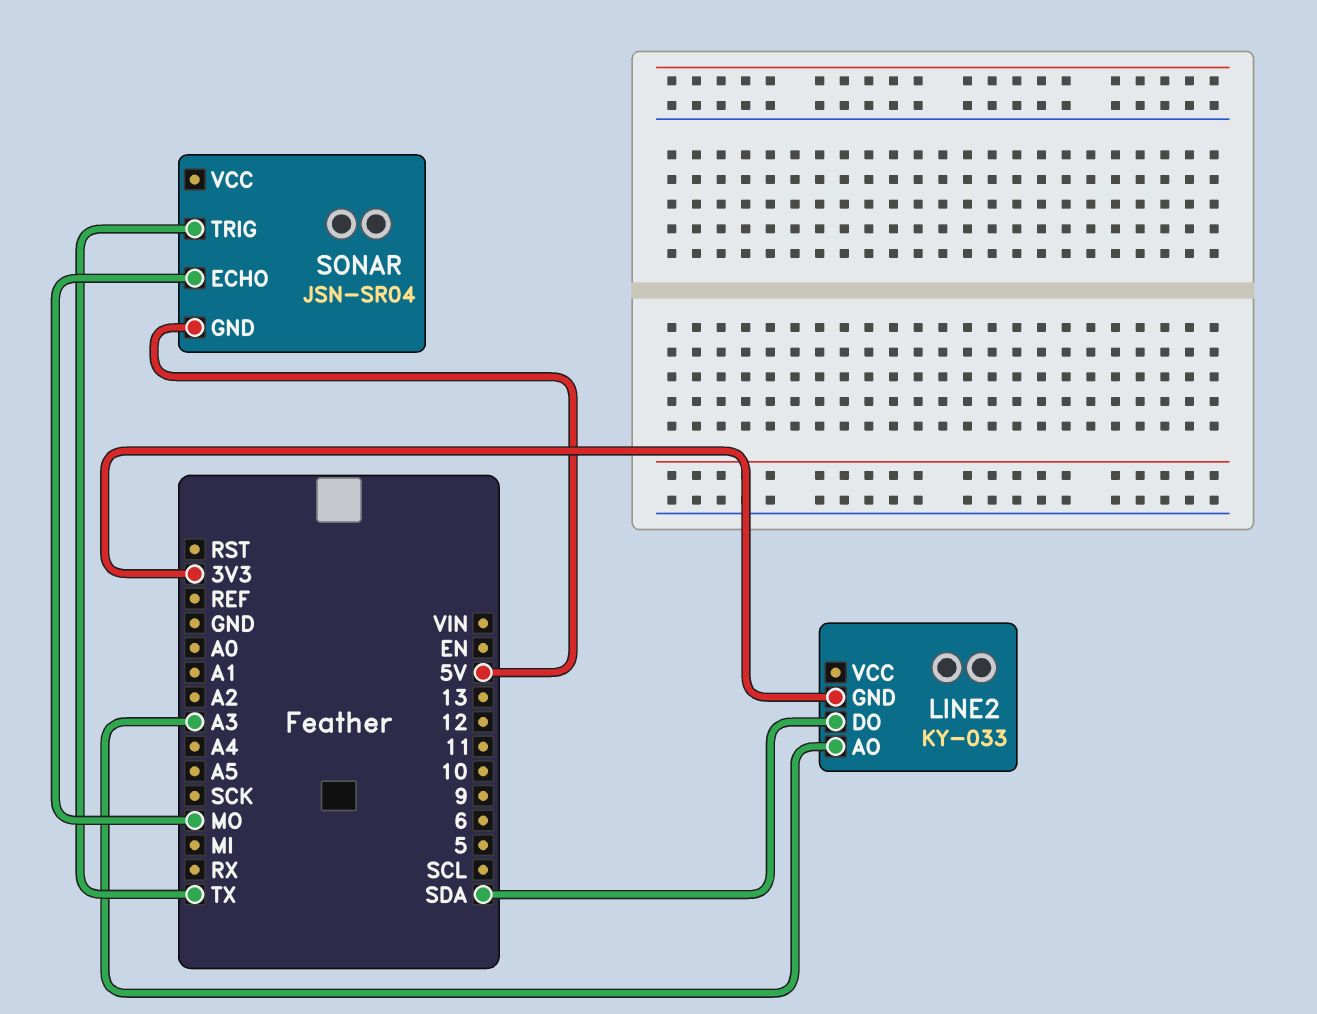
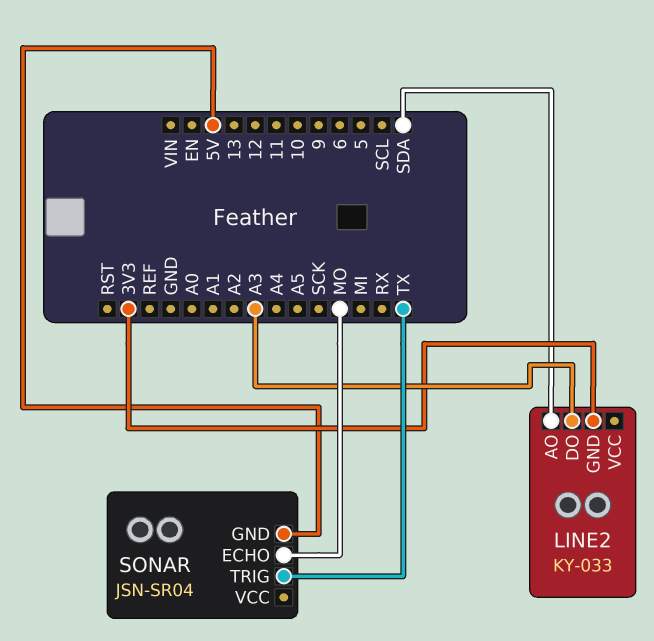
LINE2 pin AO: A3 -> SDA
LINE2 pin DO: SDA -> A3

